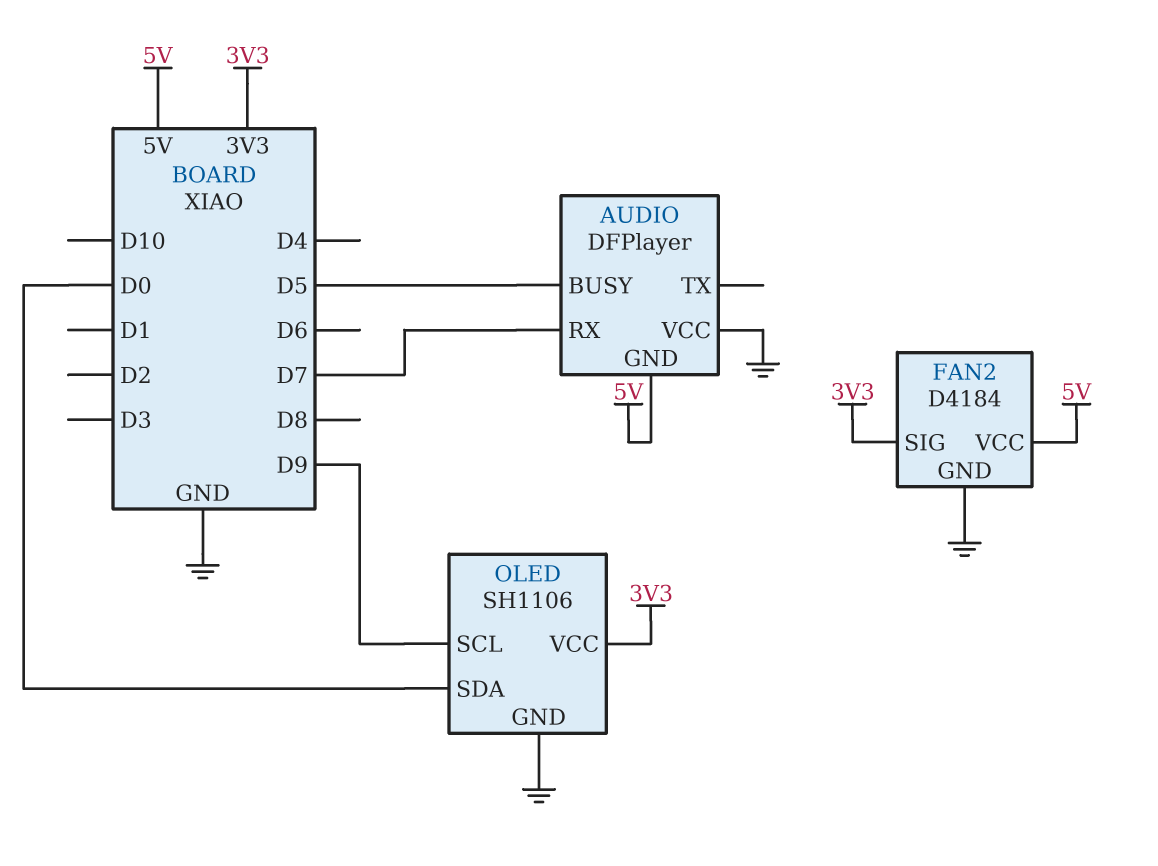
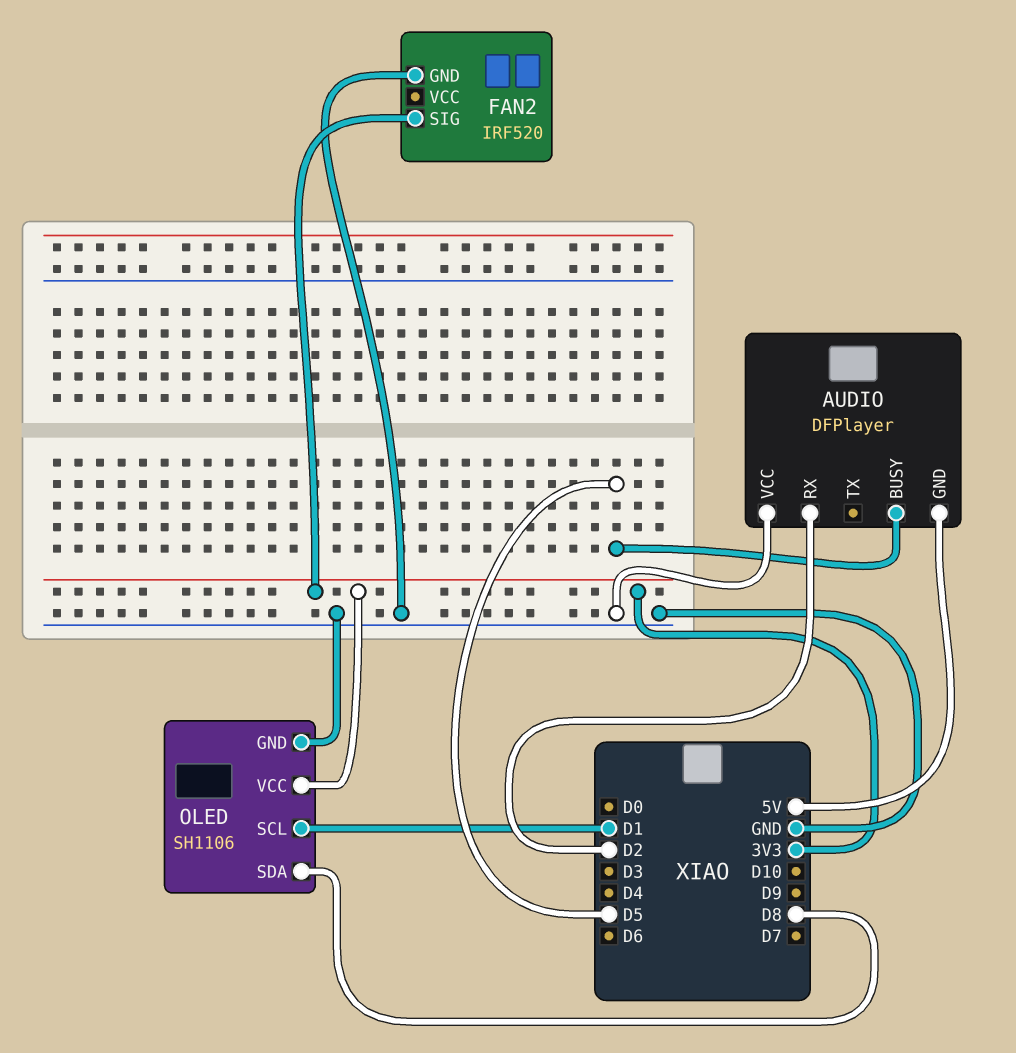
AUDIO pin RX: D7 -> D2
FAN2: D4184 -> IRF520
FAN2 pin VCC: 5V -> none
OLED pin SCL: D9 -> D1
OLED pin SDA: D0 -> D8

